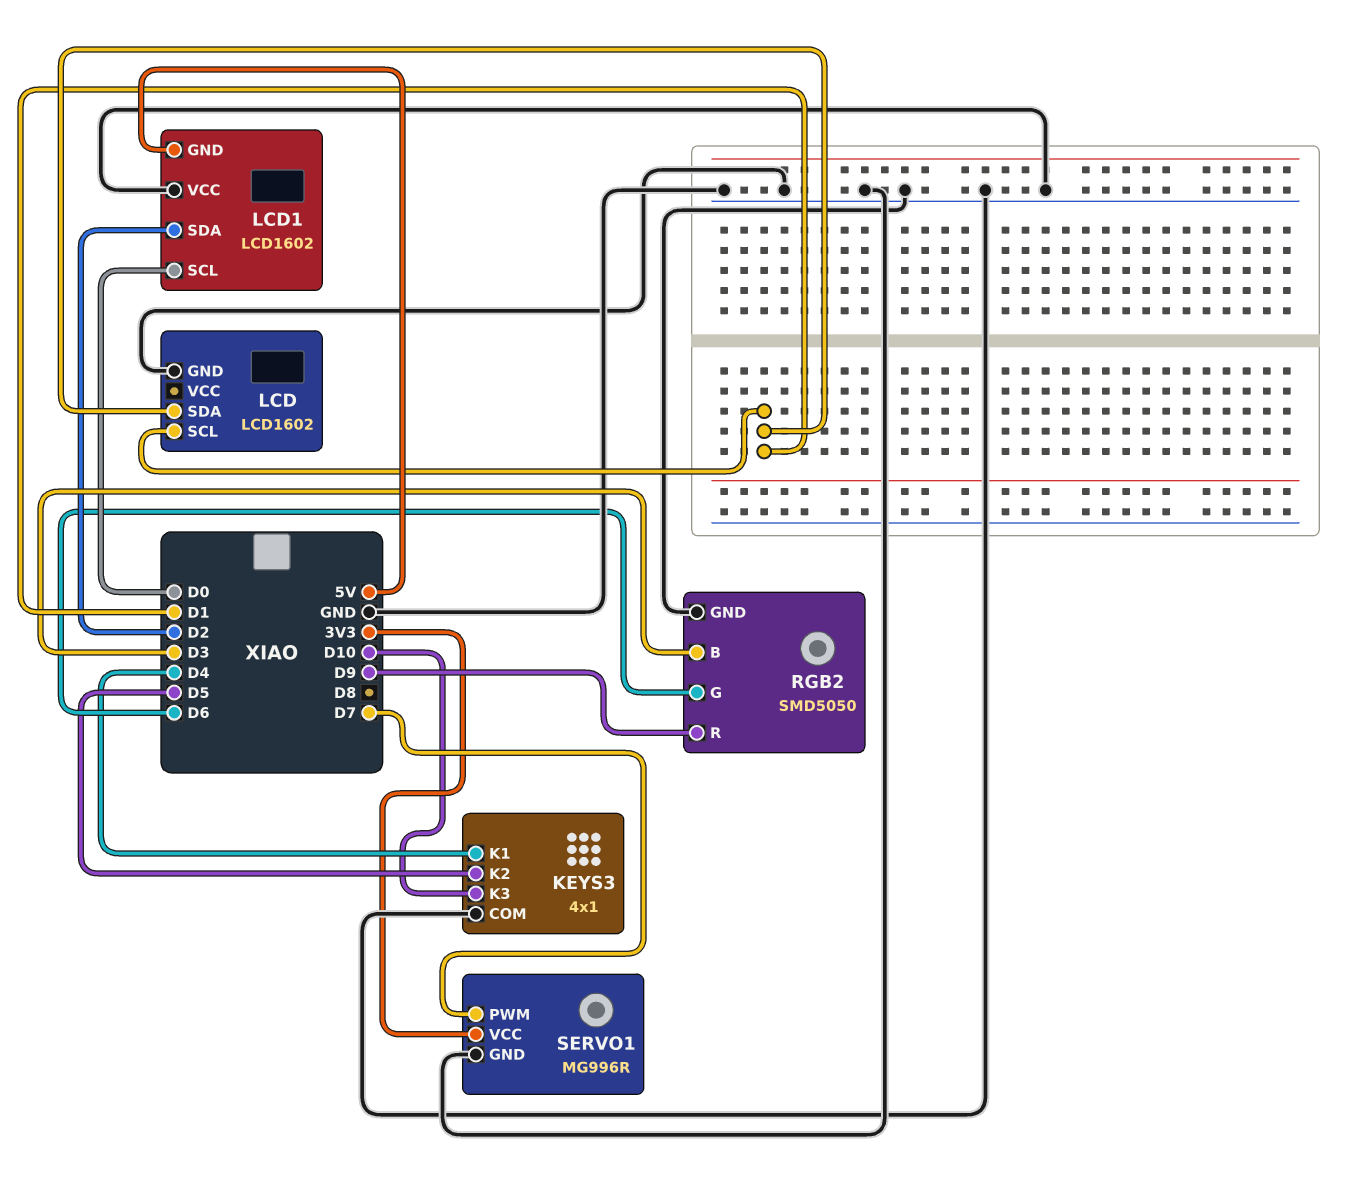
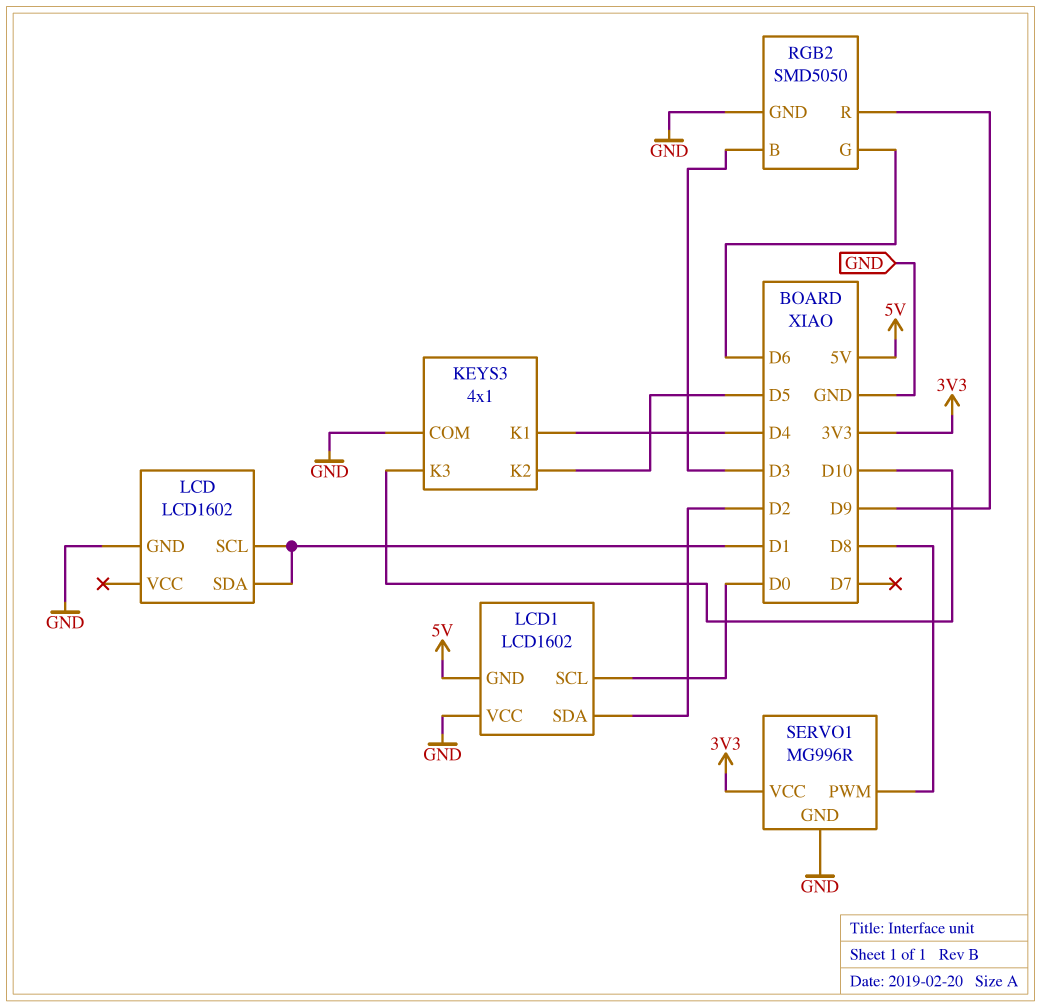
SERVO1 pin PWM: D7 -> D8

